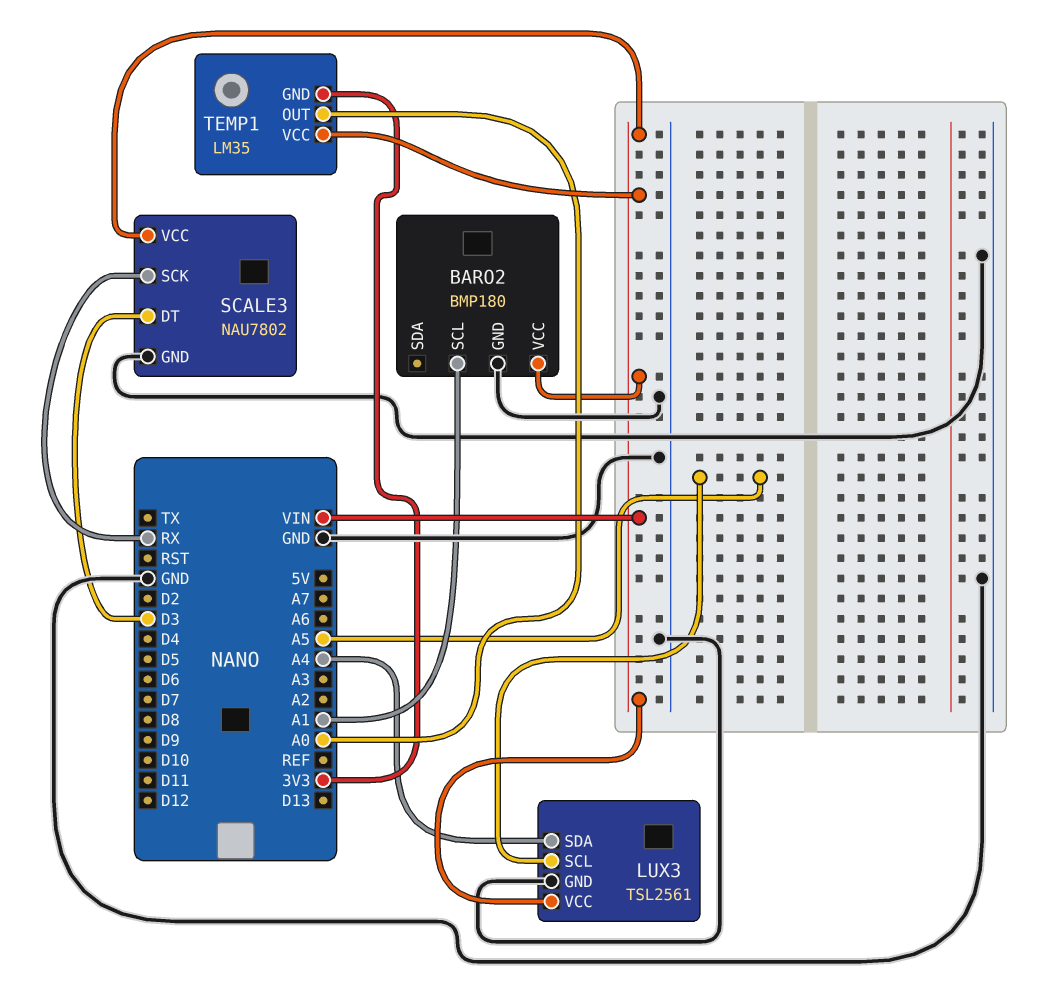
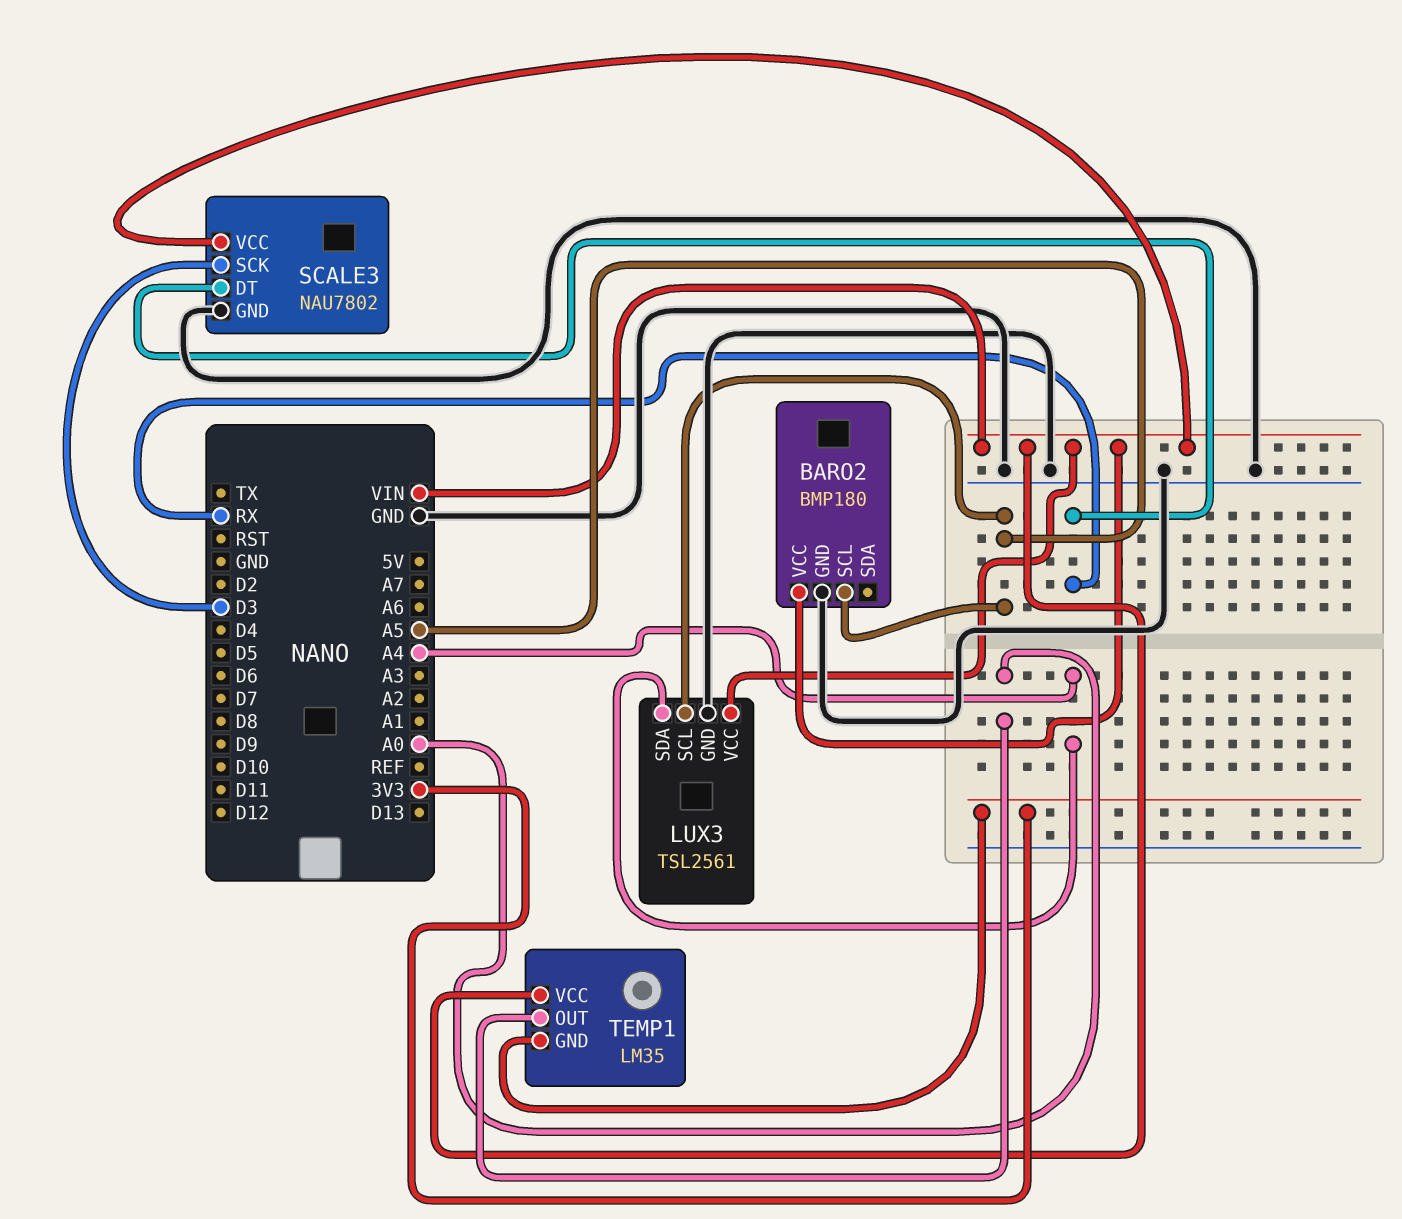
BARO2 pin SCL: A1 -> A5
SCALE3 pin DT: D3 -> RX
SCALE3 pin SCK: RX -> D3

